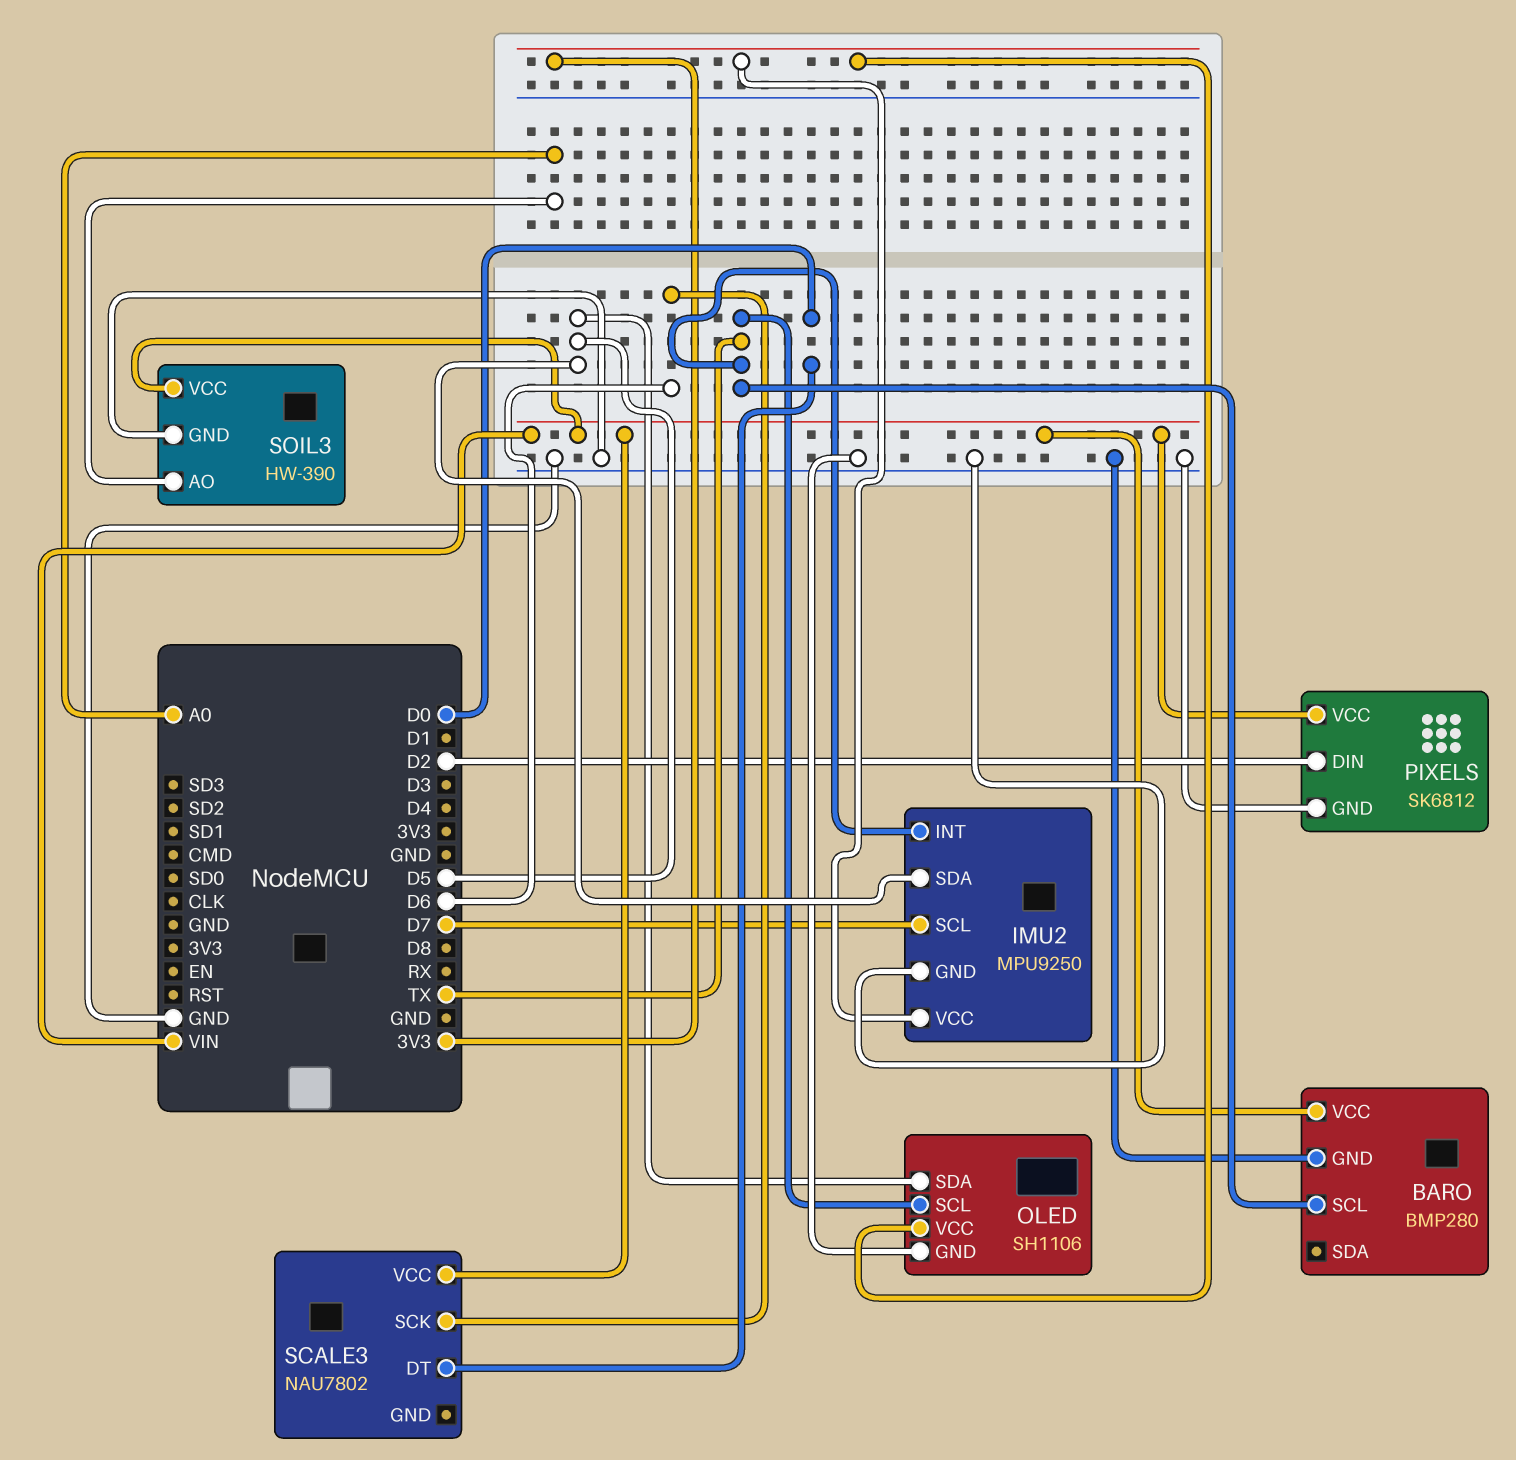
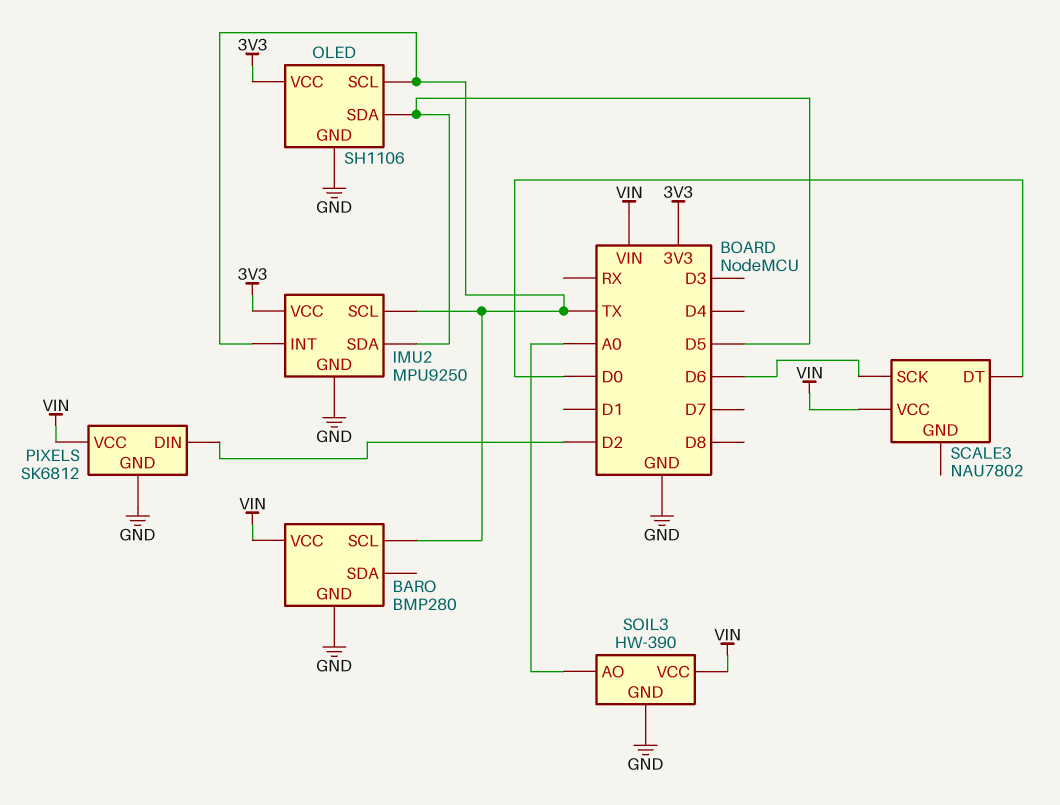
IMU2 pin SCL: D7 -> TX

